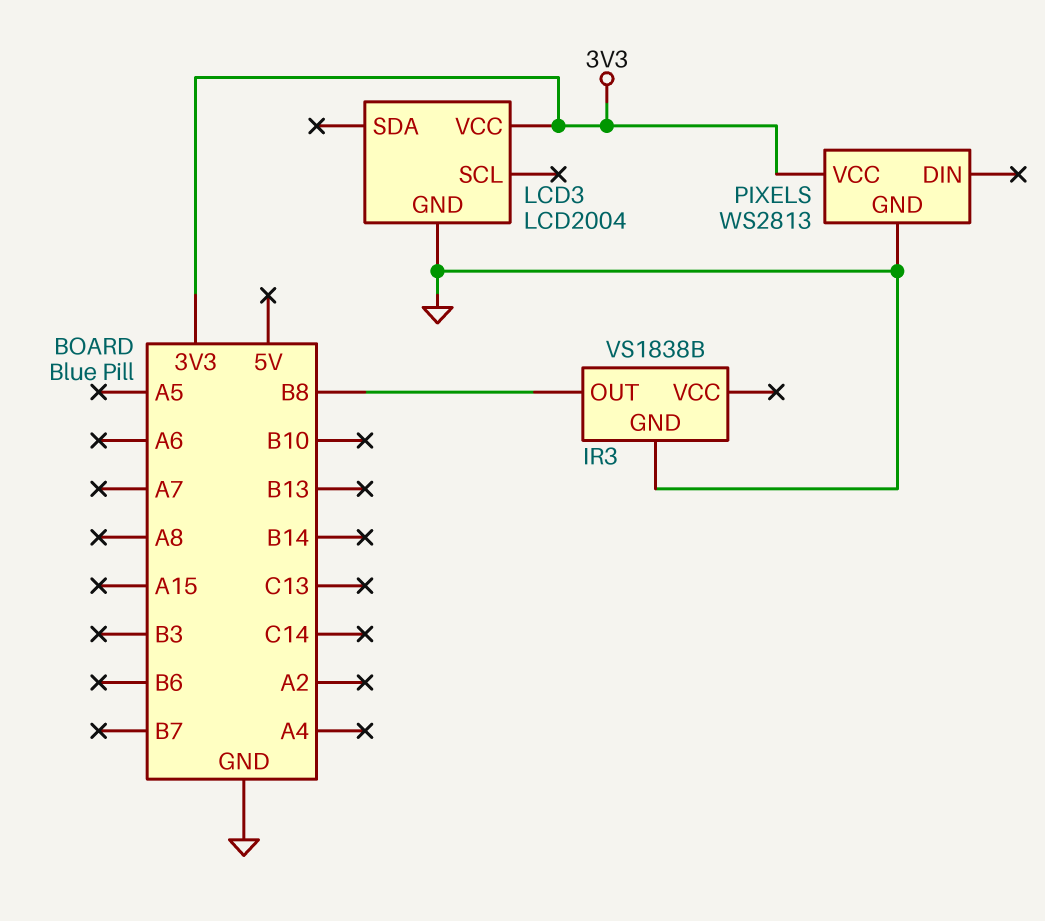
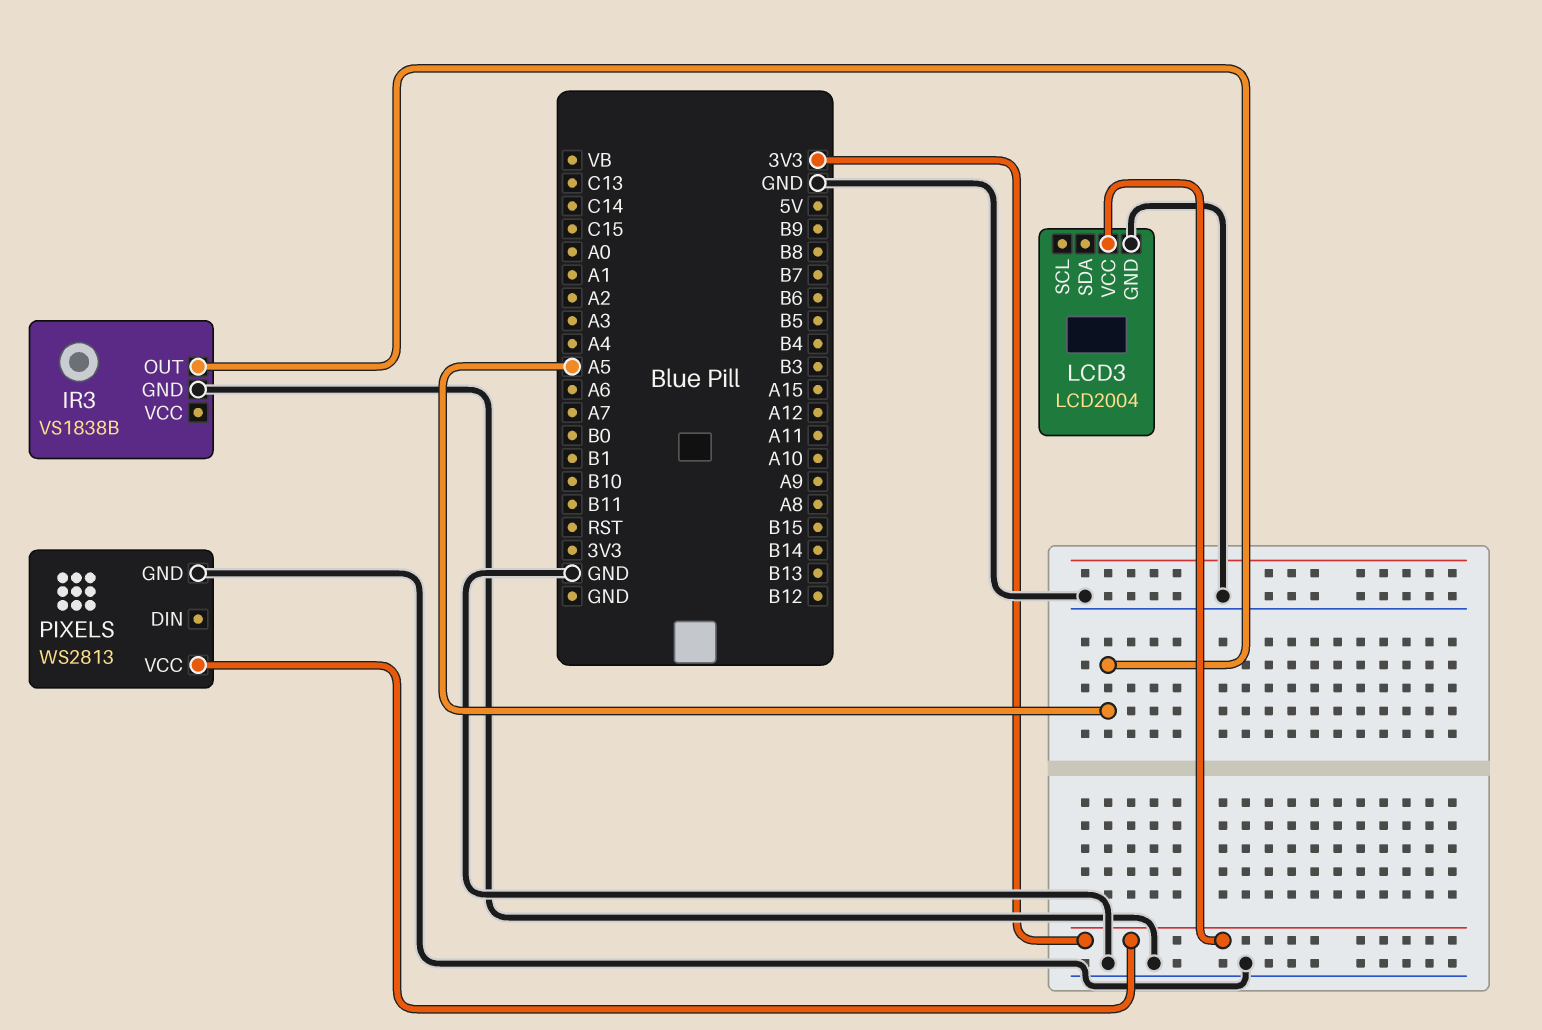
IR3 pin OUT: B8 -> A5

